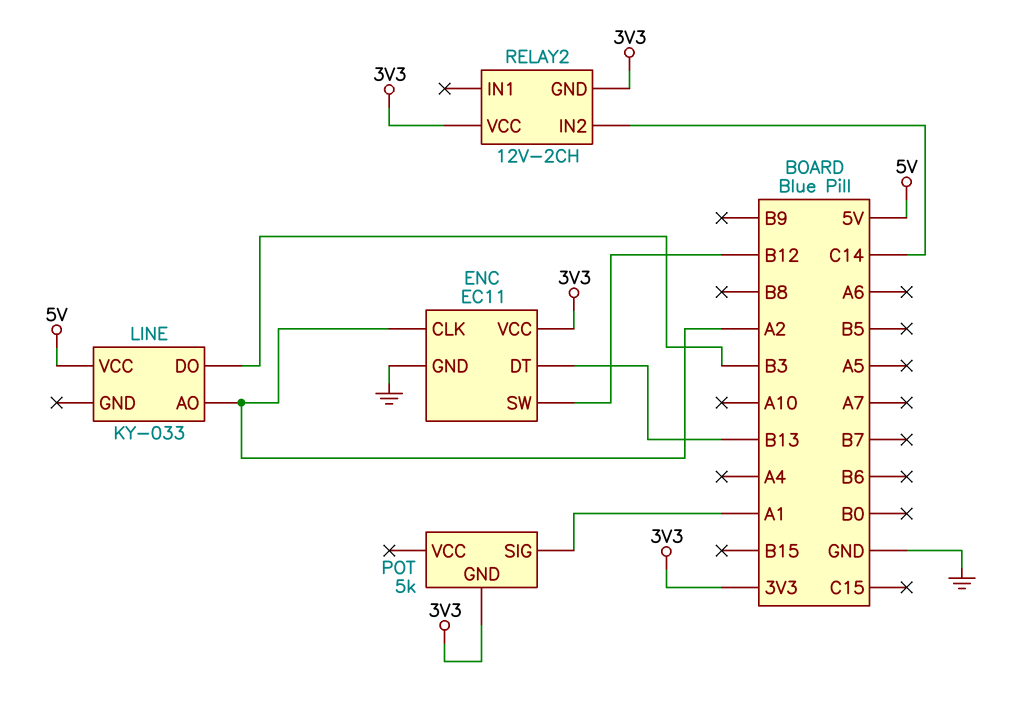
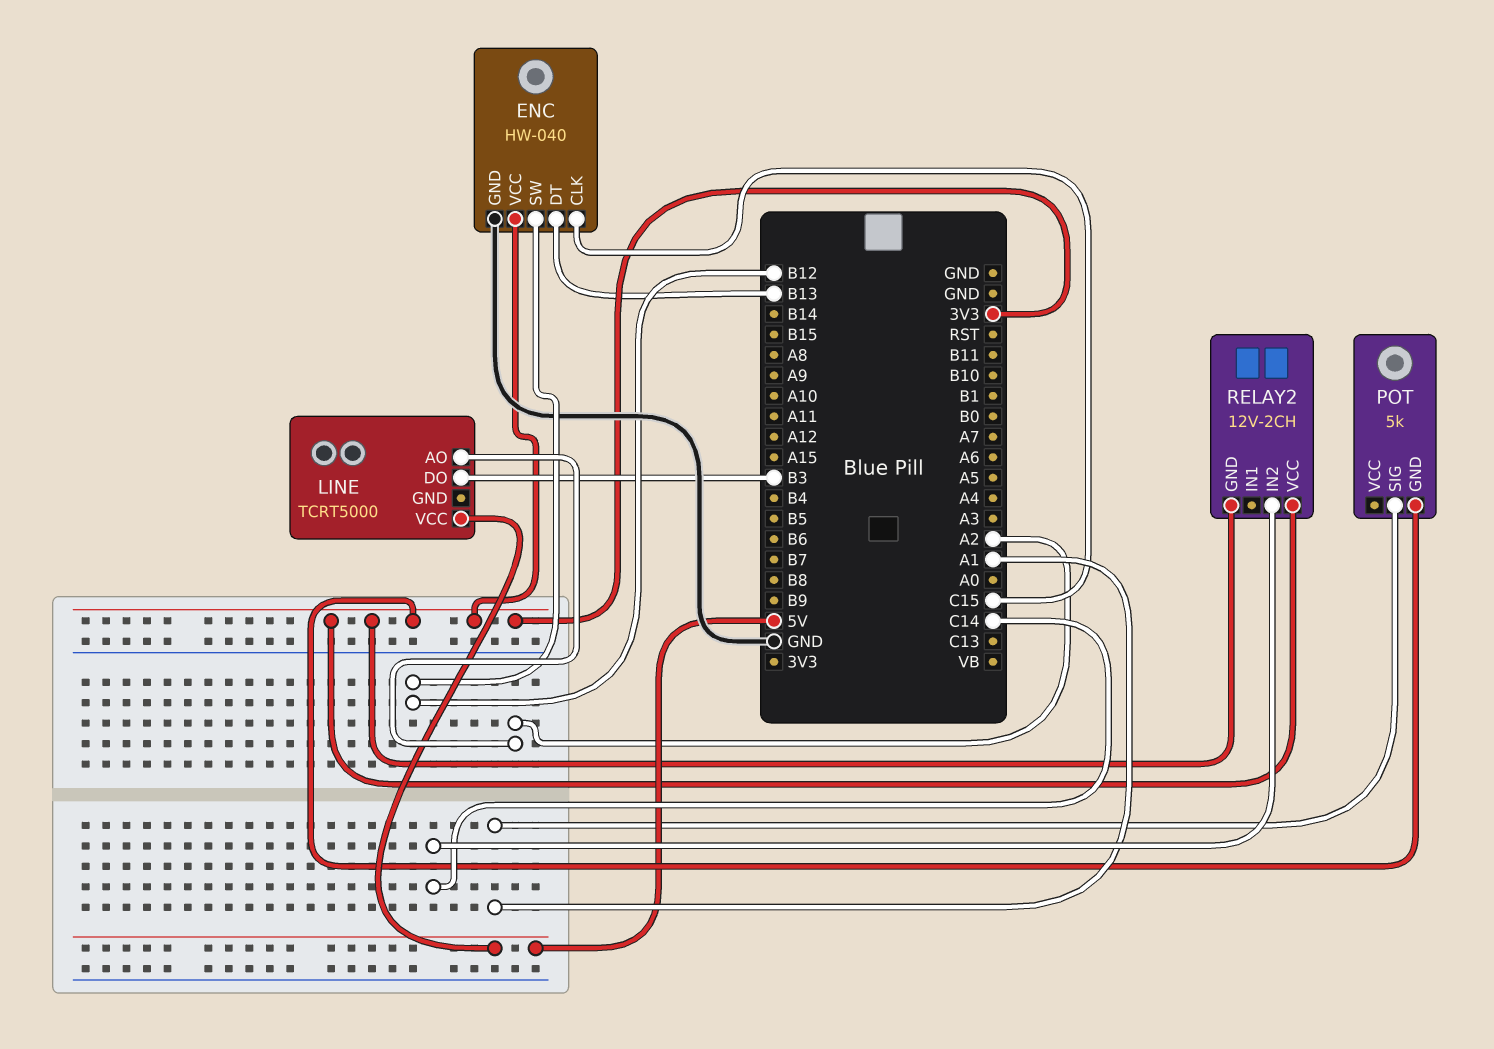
ENC: EC11 -> HW-040
ENC pin CLK: A2 -> C15
LINE: KY-033 -> TCRT5000

